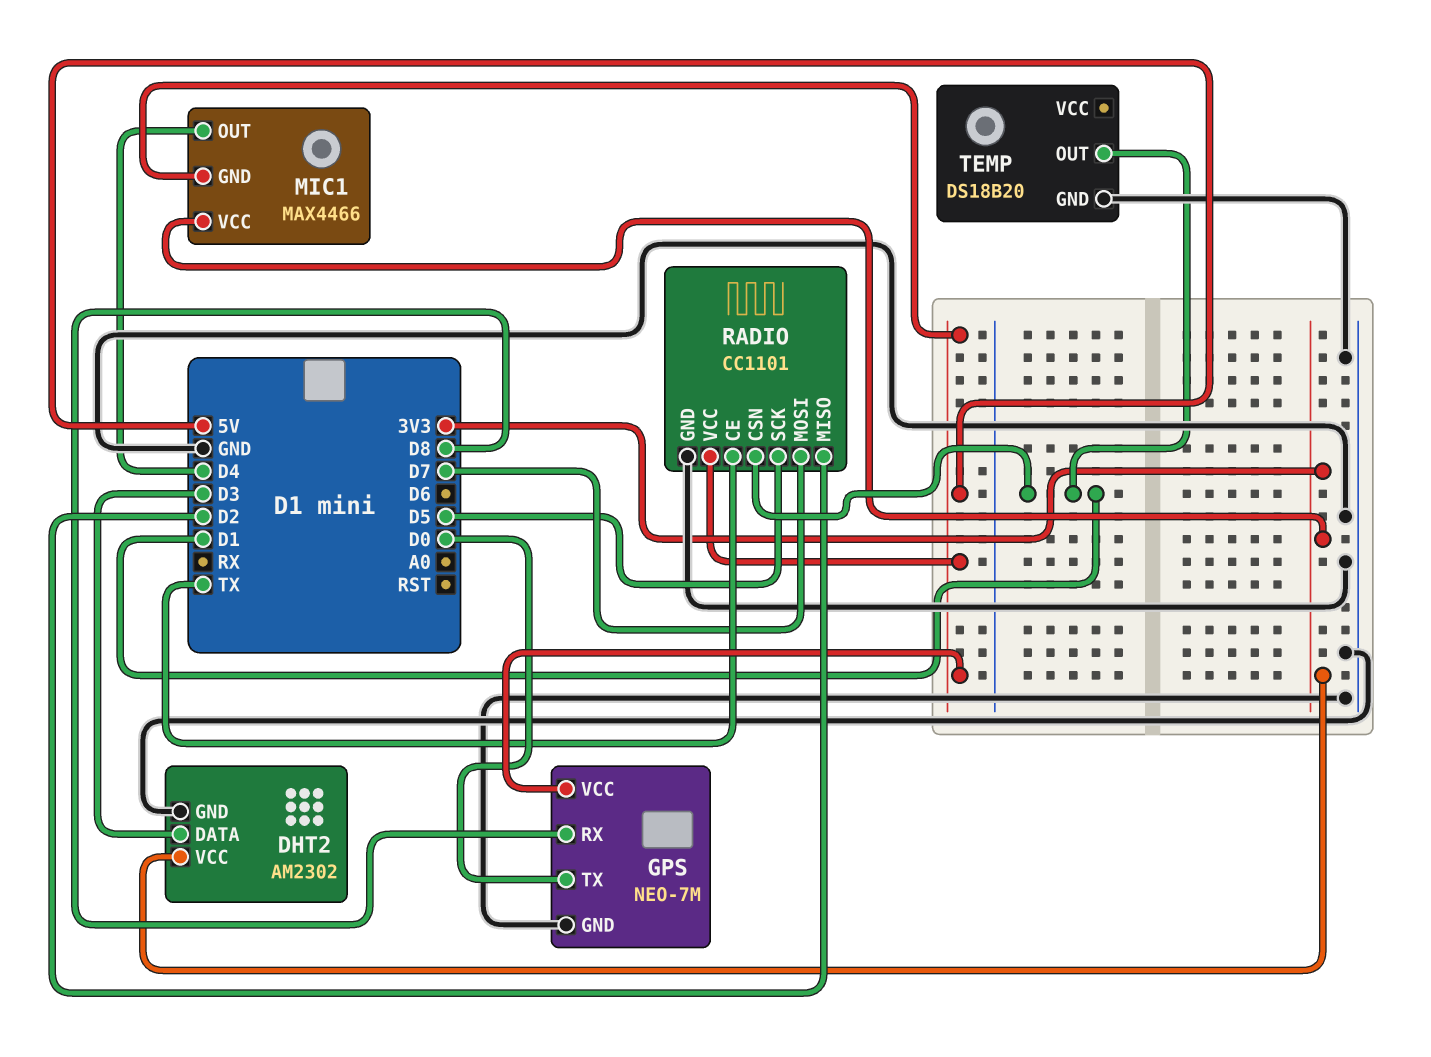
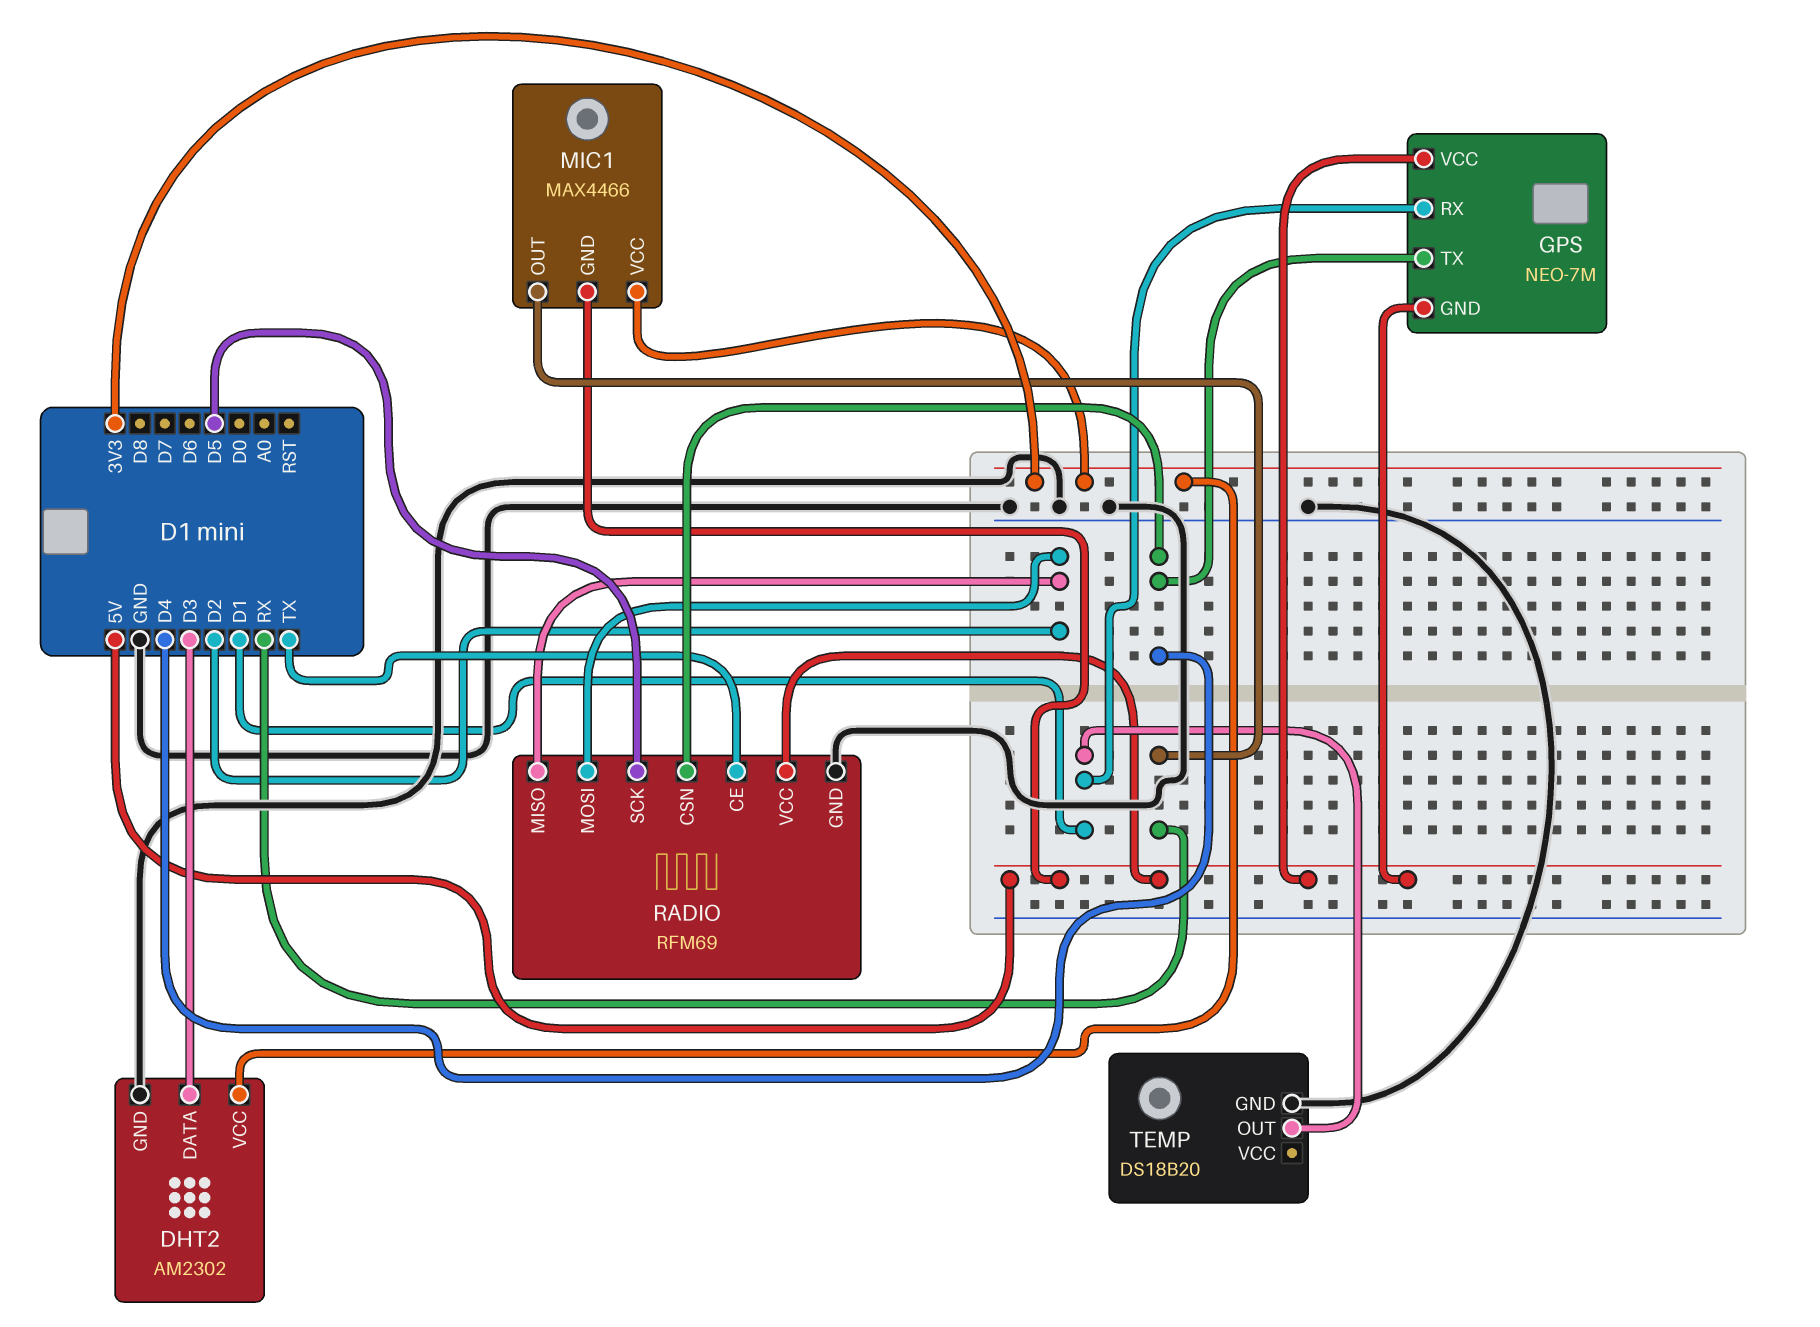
GPS pin GND: GND -> 5V
GPS pin RX: D8 -> D1
GPS pin TX: D0 -> D4
MIC1 pin OUT: D4 -> RX
RADIO: CC1101 -> RFM69
RADIO pin CSN: D1 -> D4
RADIO pin MOSI: D7 -> D2

